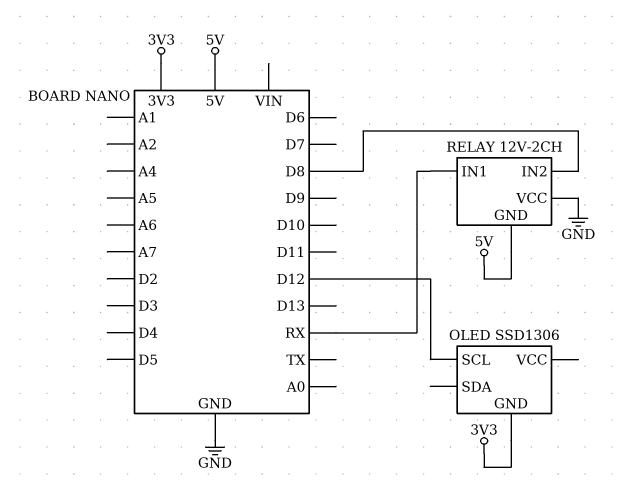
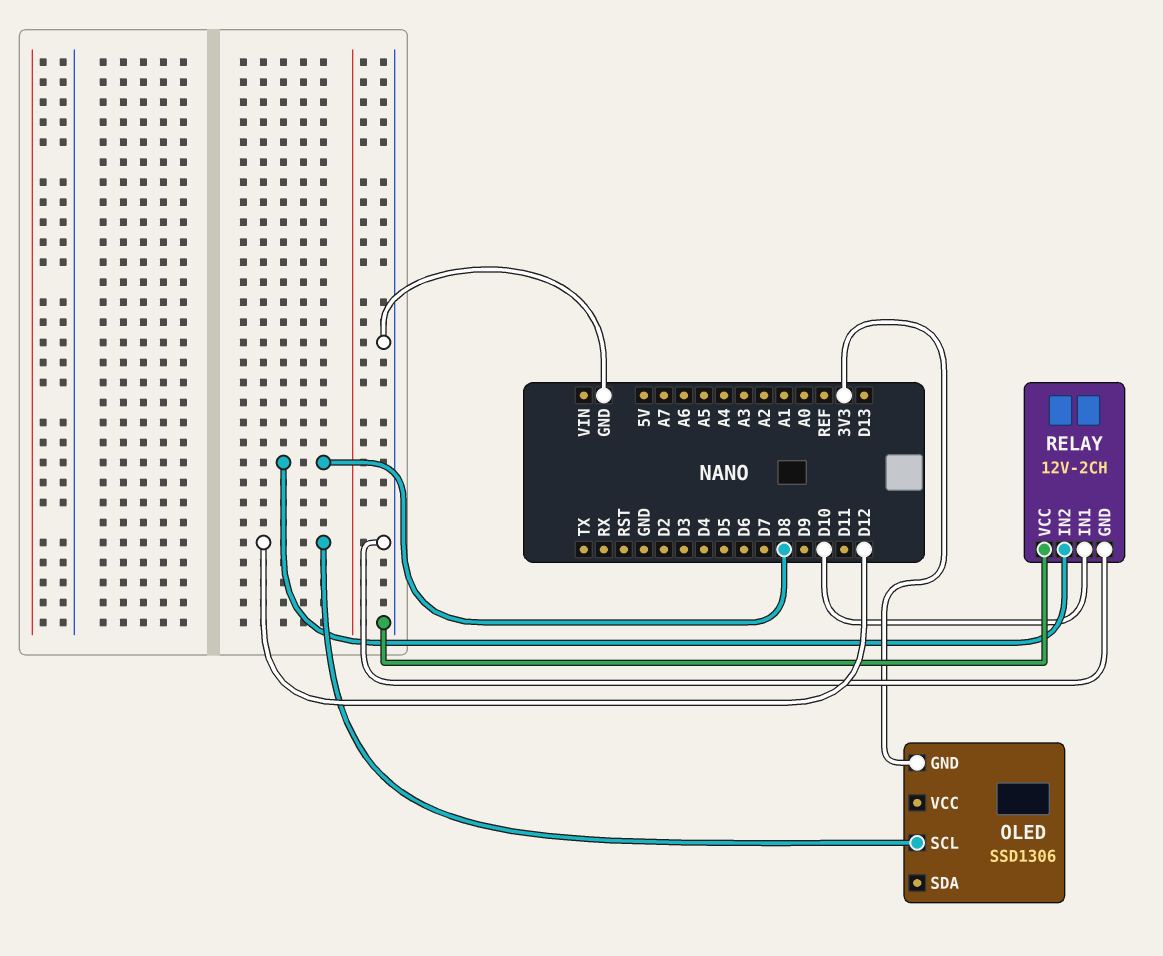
RELAY pin GND: 5V -> GND
RELAY pin IN1: RX -> D10

